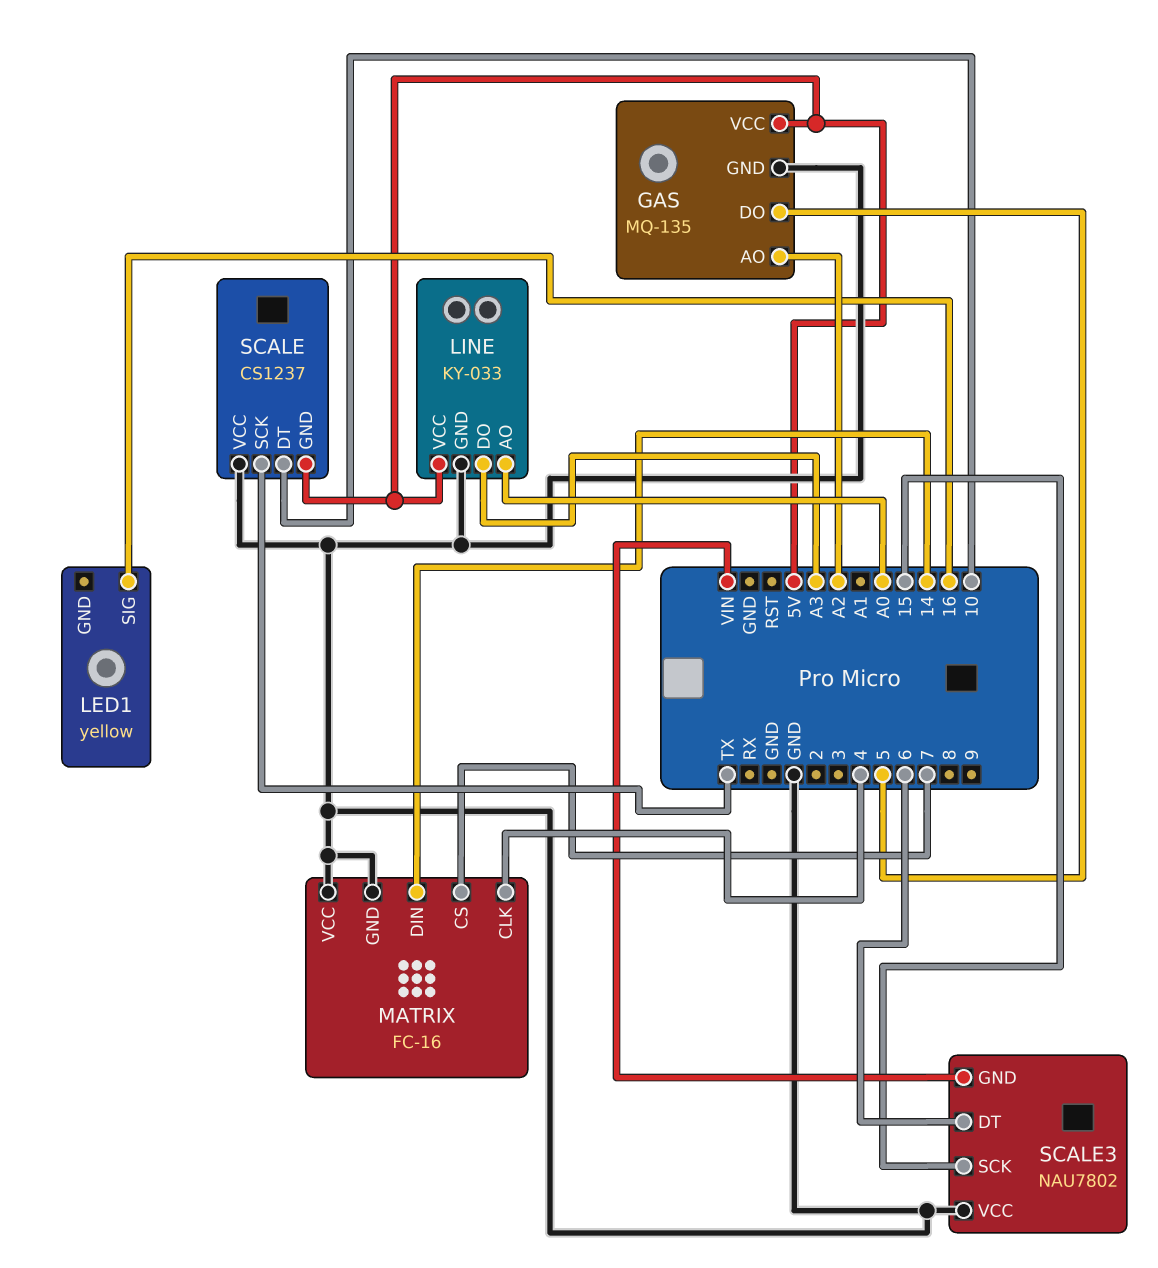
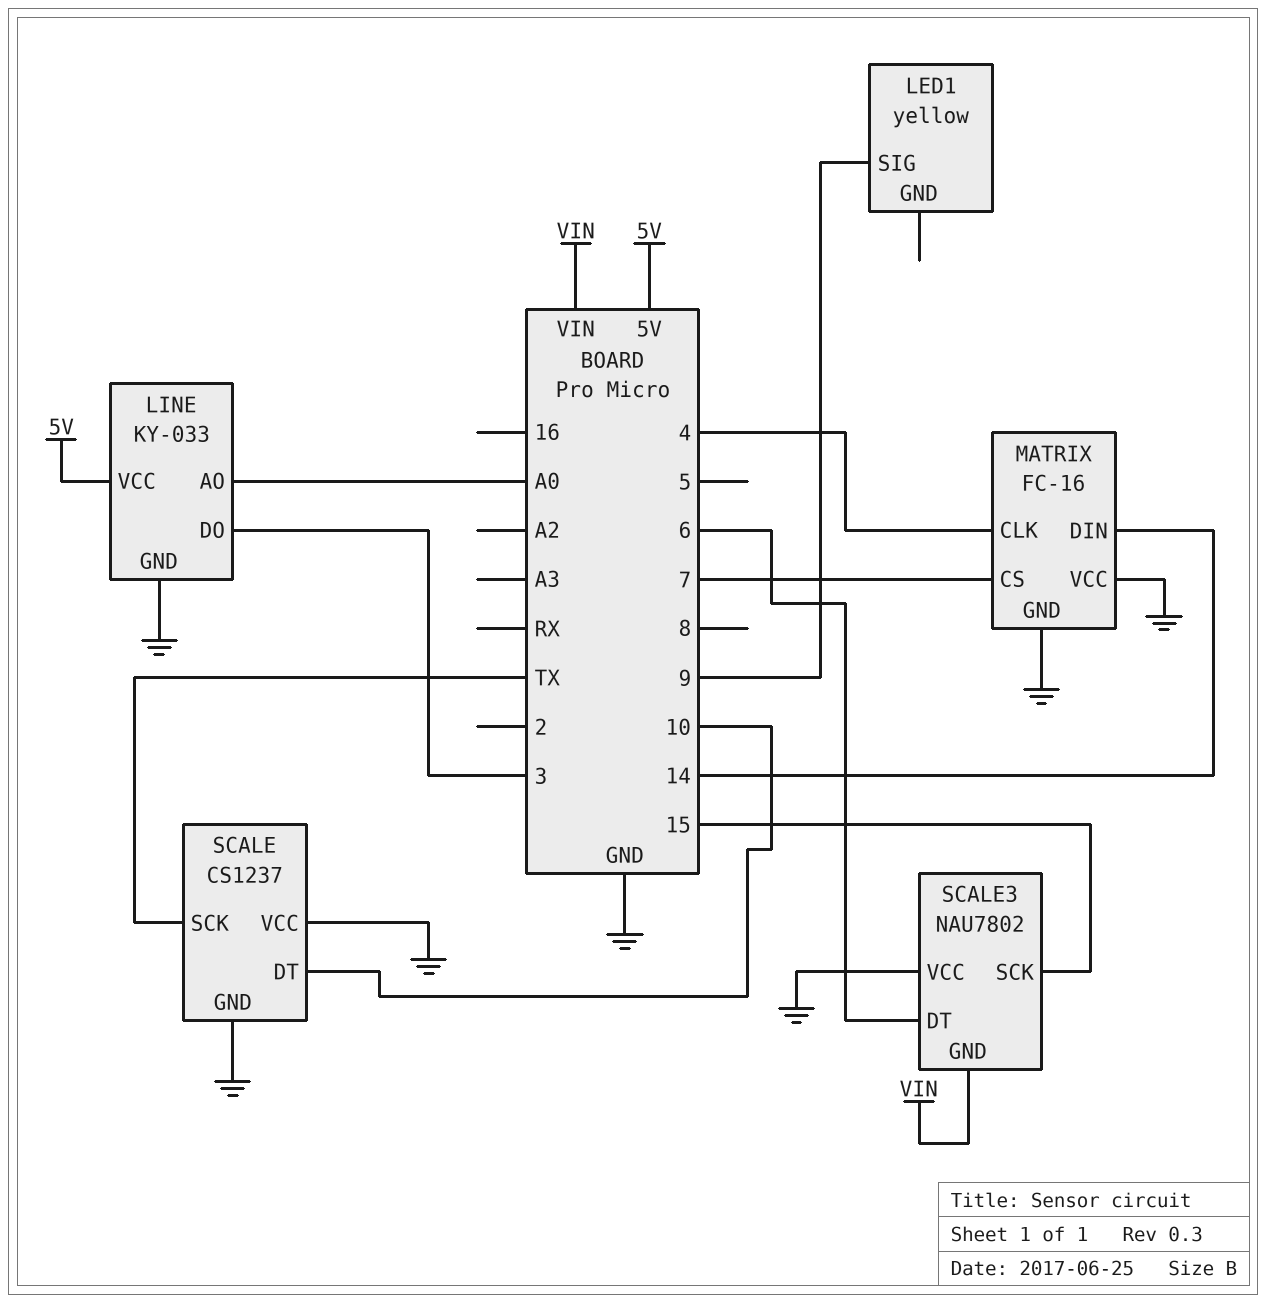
GAS: MQ-135 -> none
GAS pin AO: A2 -> none
GAS pin DO: 5 -> none
GAS pin GND: GND -> none
GAS pin VCC: 5V -> none
LED1 pin SIG: 16 -> 9
LINE pin DO: A3 -> 3
SCALE pin GND: 5V -> GND

